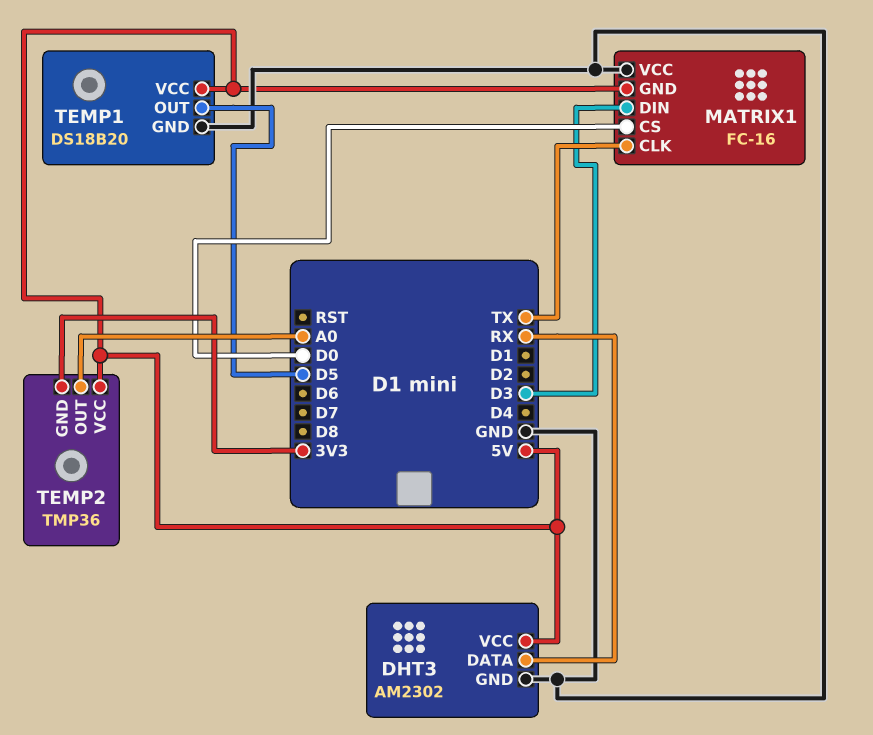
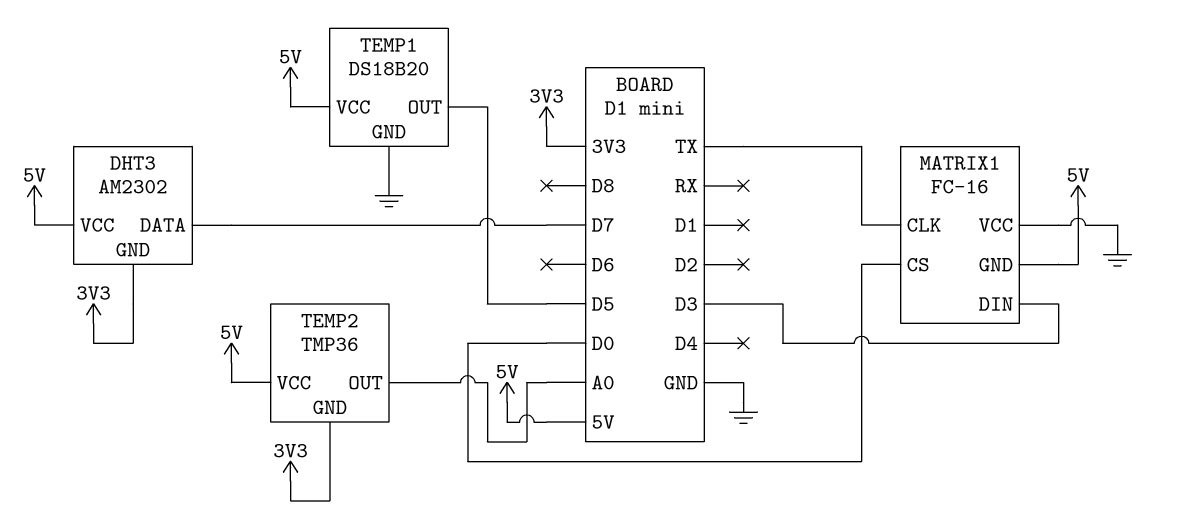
DHT3 pin DATA: RX -> D7
DHT3 pin GND: GND -> 3V3

